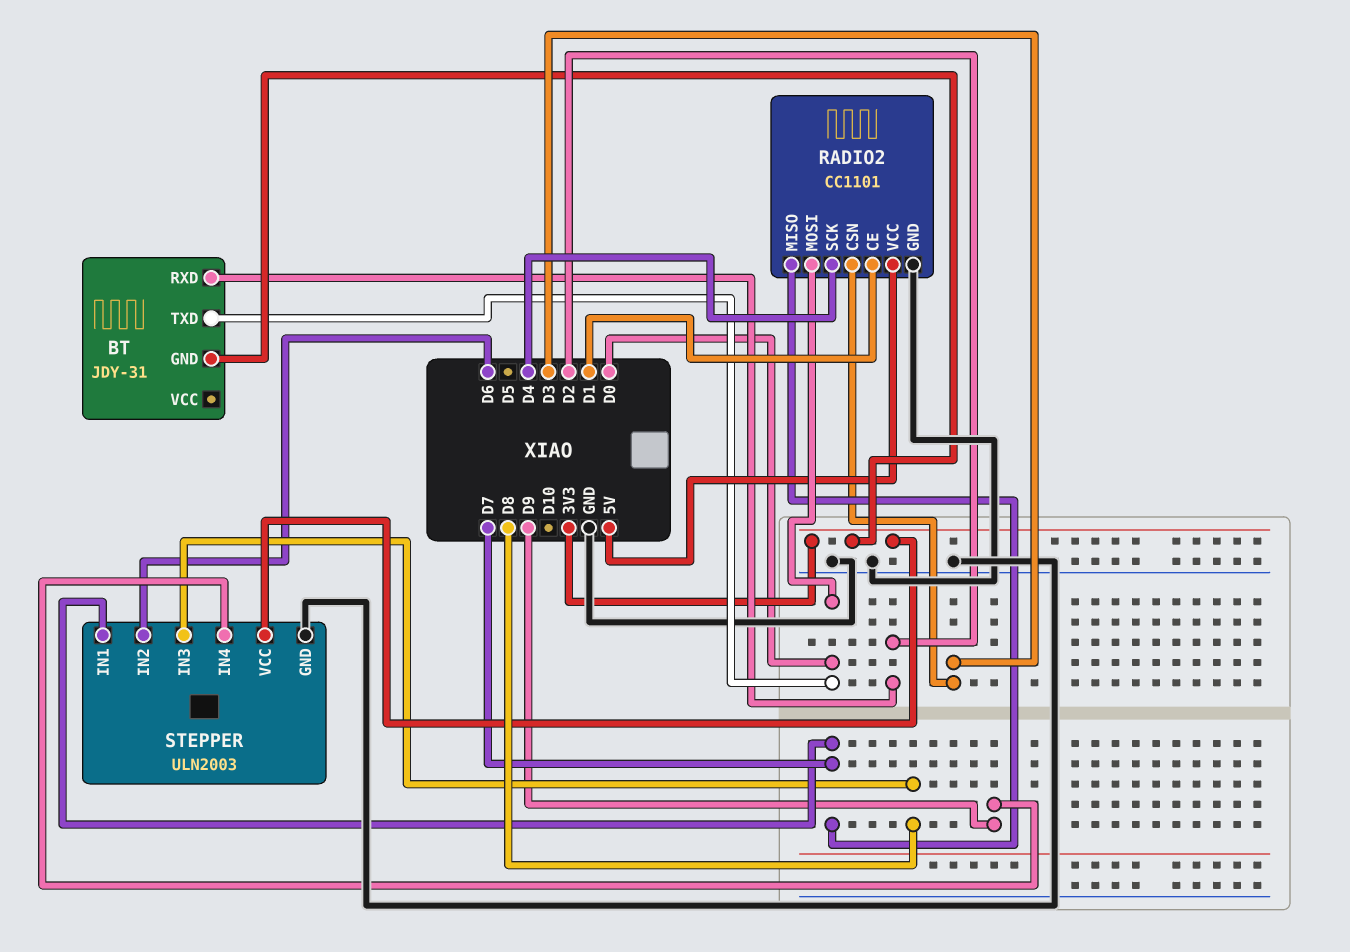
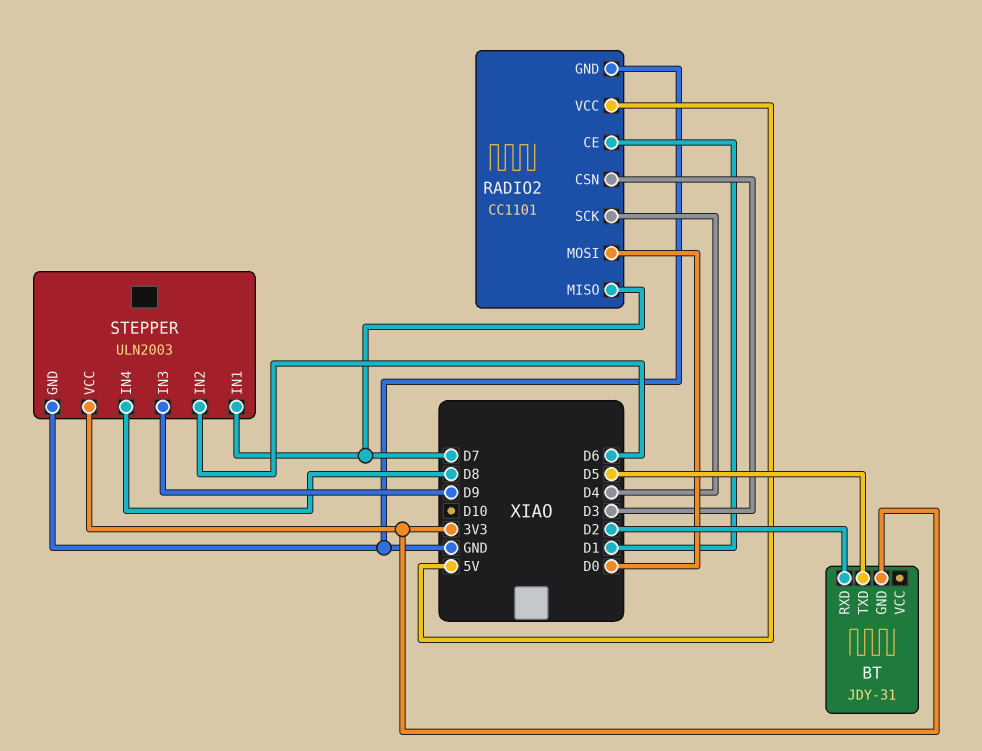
BT pin TXD: D0 -> D5
STEPPER pin IN3: D8 -> D9
STEPPER pin IN4: D9 -> D8

